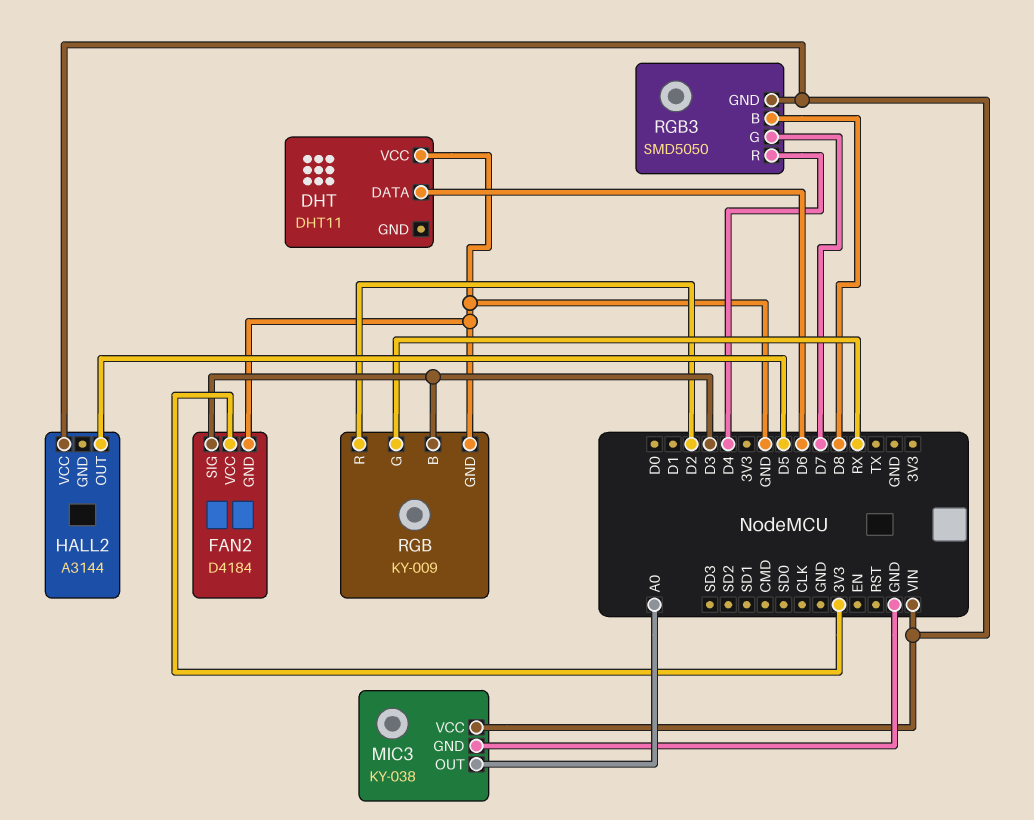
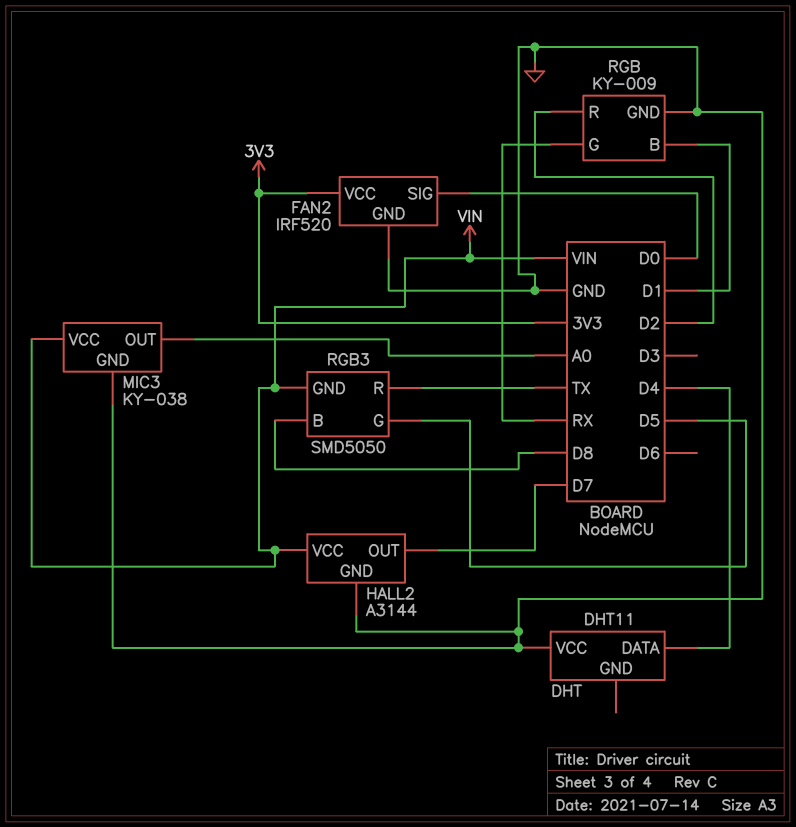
DHT pin DATA: D6 -> D4
FAN2: D4184 -> IRF520
FAN2 pin SIG: D3 -> D0
HALL2 pin GND: none -> GND
HALL2 pin OUT: D5 -> D7
RGB pin B: D3 -> D1
RGB3 pin G: D7 -> D5
RGB3 pin R: D4 -> TX

